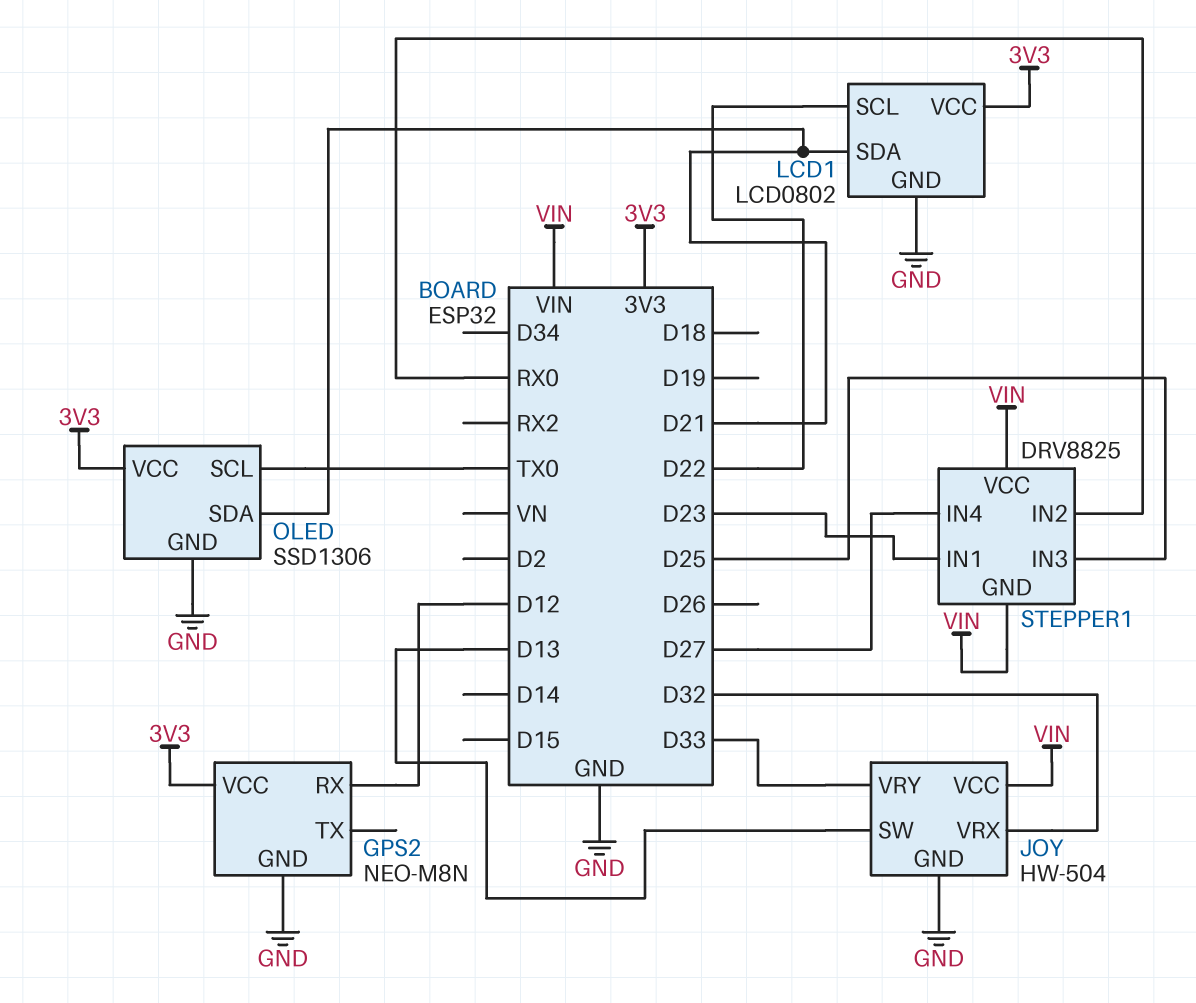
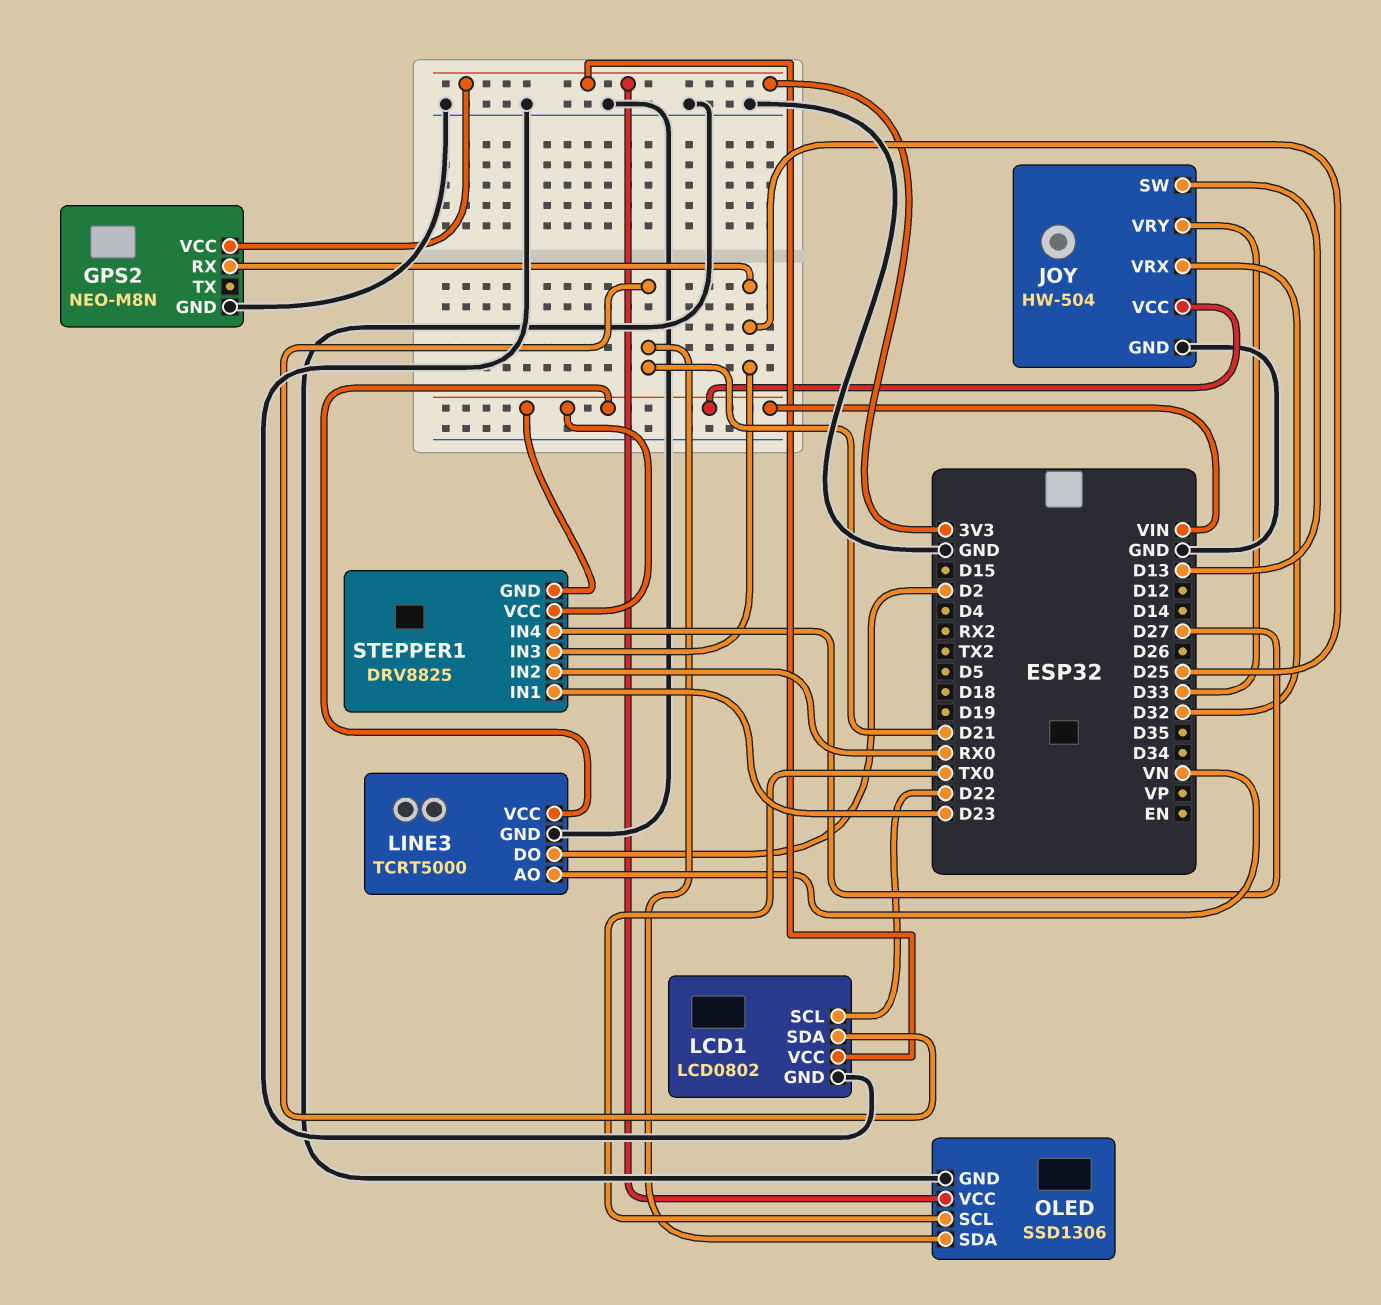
GPS2 pin RX: D12 -> D25
LINE3: none -> TCRT5000
LINE3 pin AO: none -> VN
LINE3 pin DO: none -> D2
LINE3 pin GND: none -> GND
LINE3 pin VCC: none -> VIN

